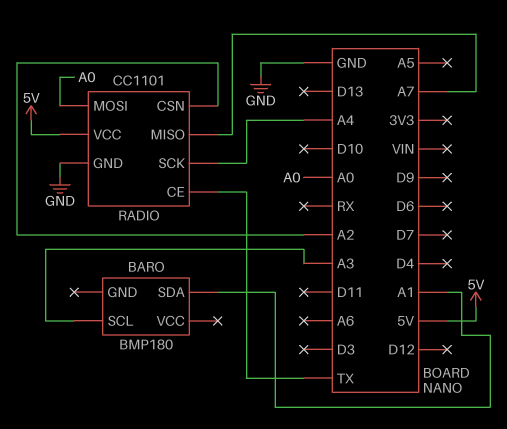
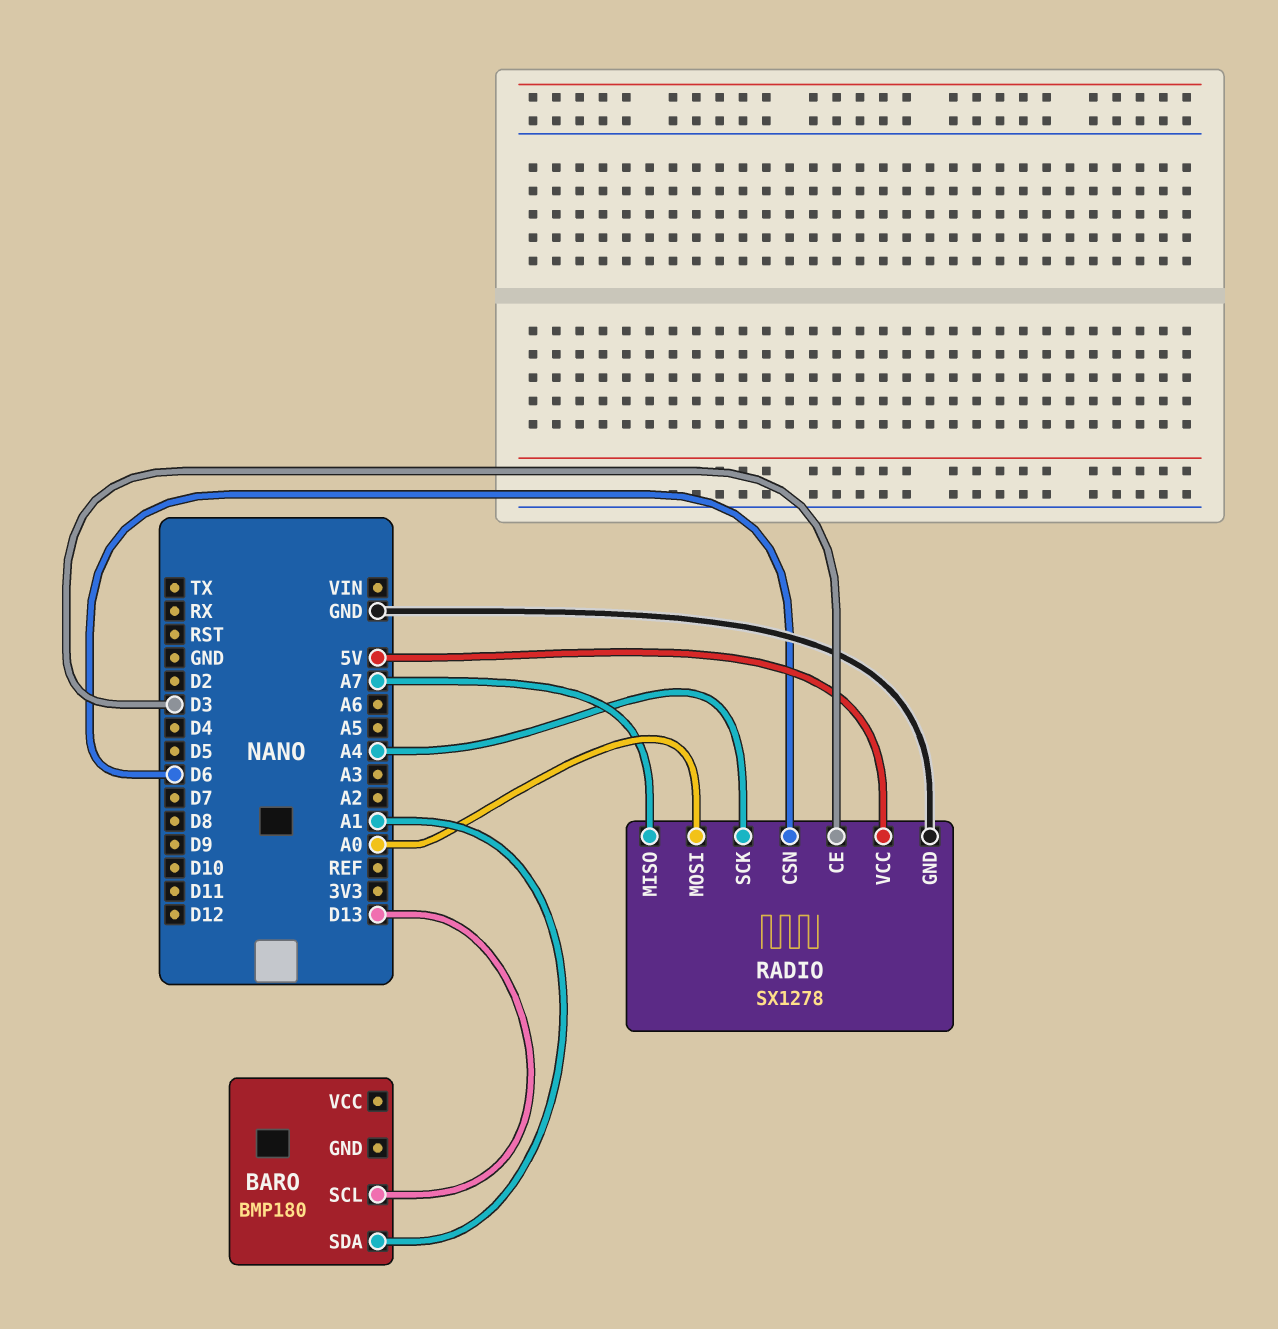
BARO pin SCL: A3 -> D13
RADIO: CC1101 -> SX1278
RADIO pin CE: TX -> D3
RADIO pin CSN: A2 -> D6

